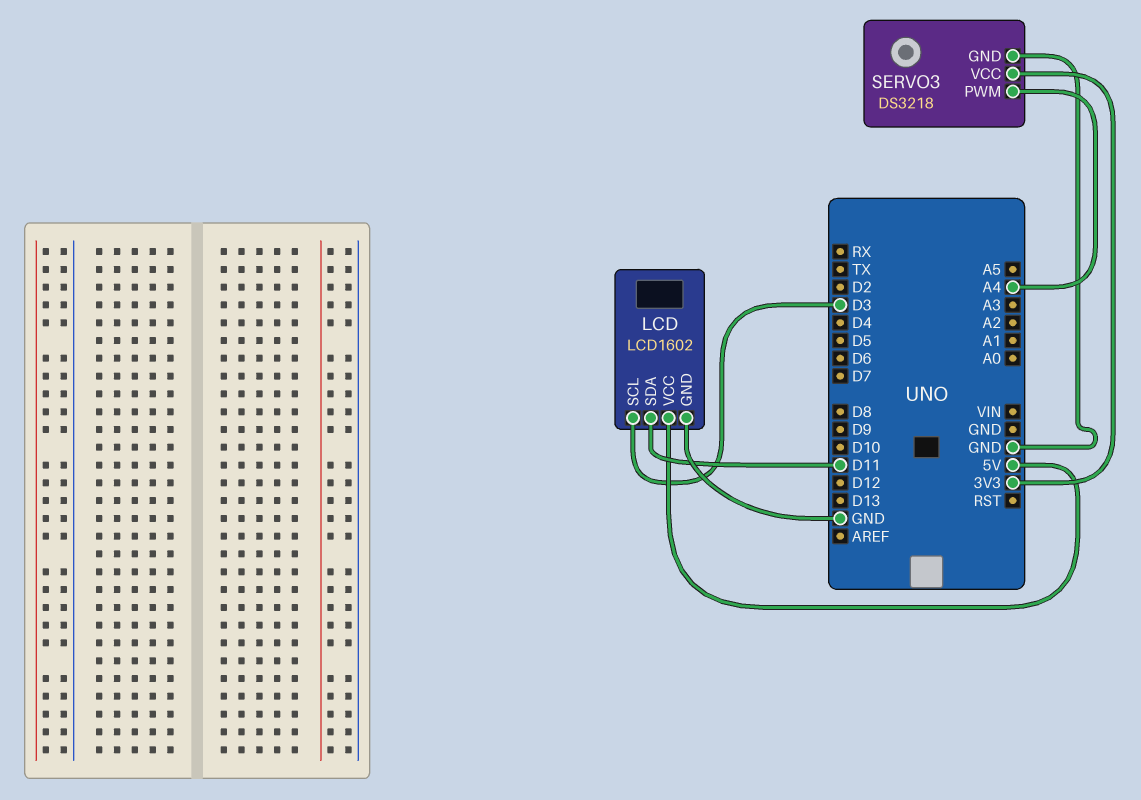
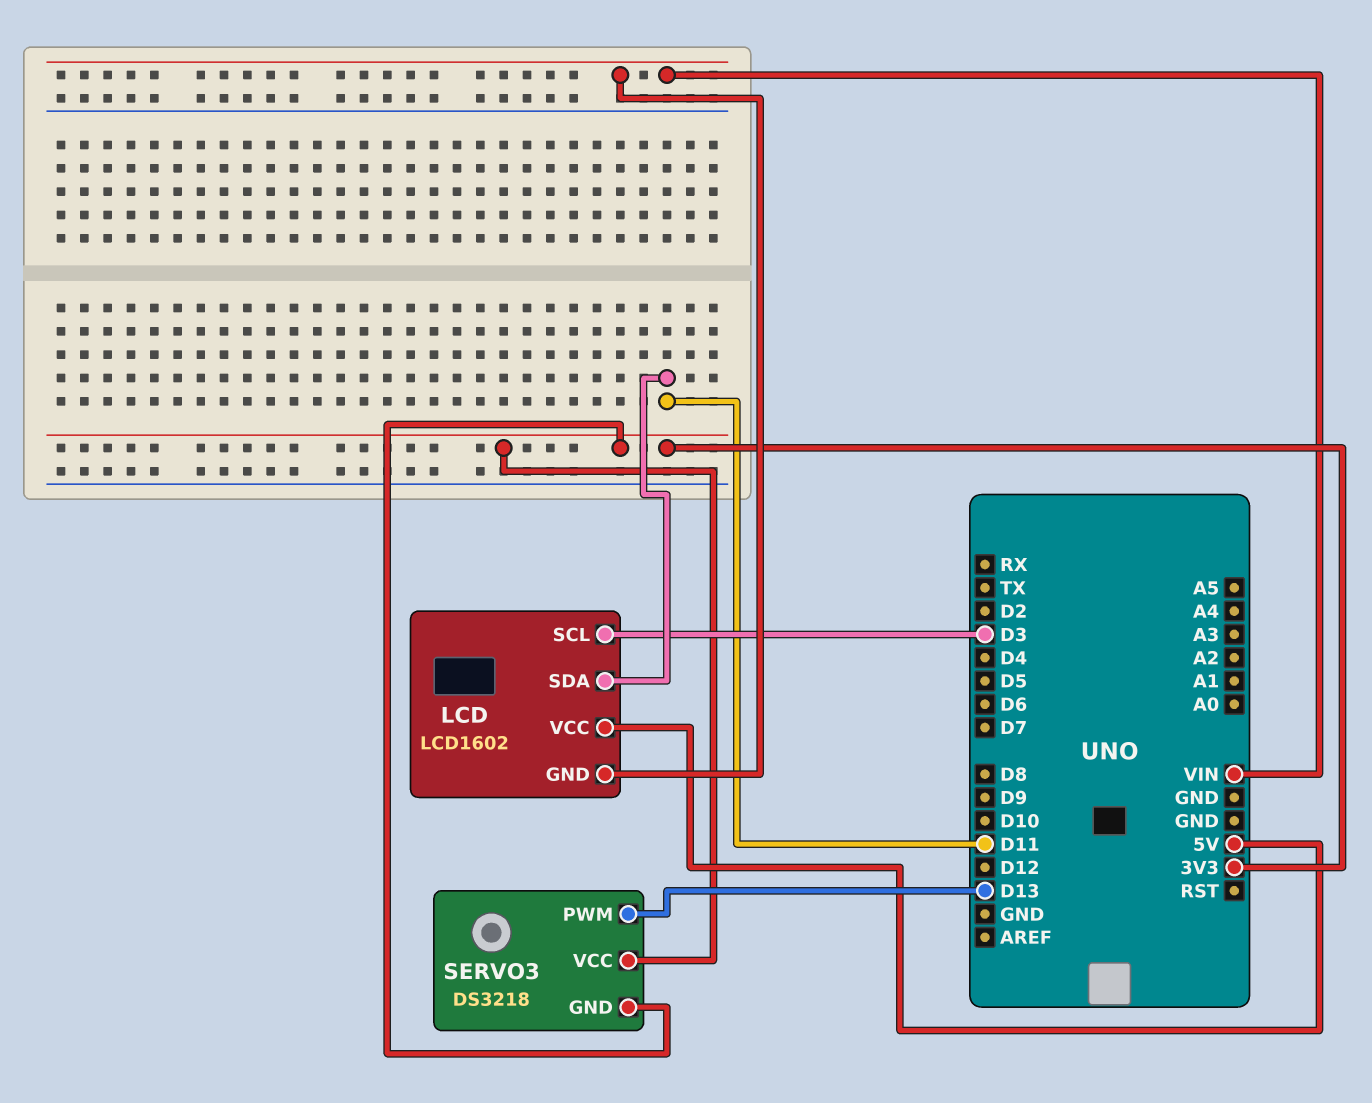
LCD pin GND: GND -> VIN
SERVO3 pin GND: GND -> 3V3
SERVO3 pin PWM: A4 -> D13

